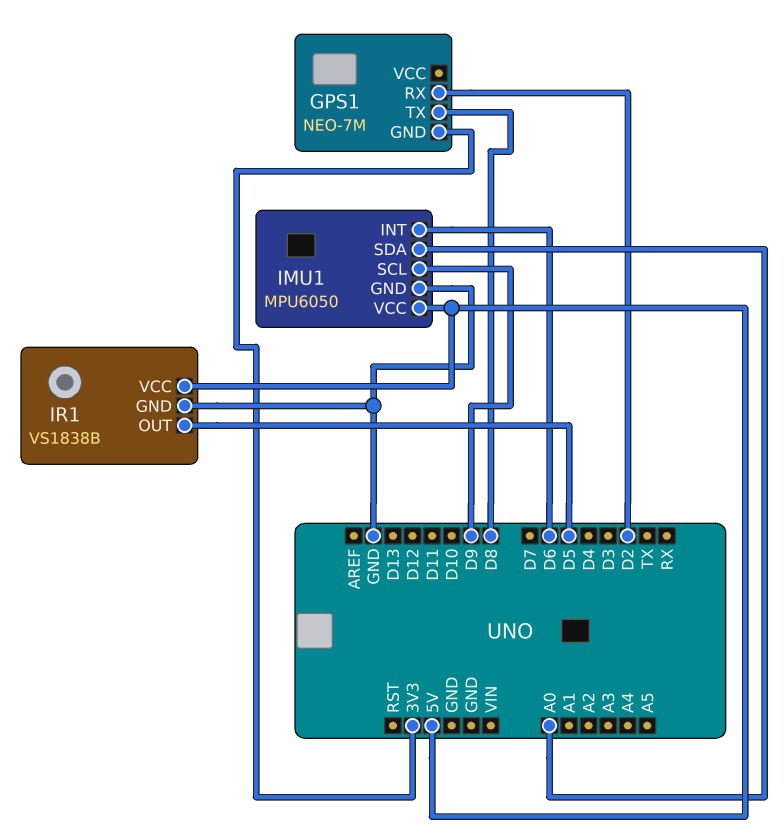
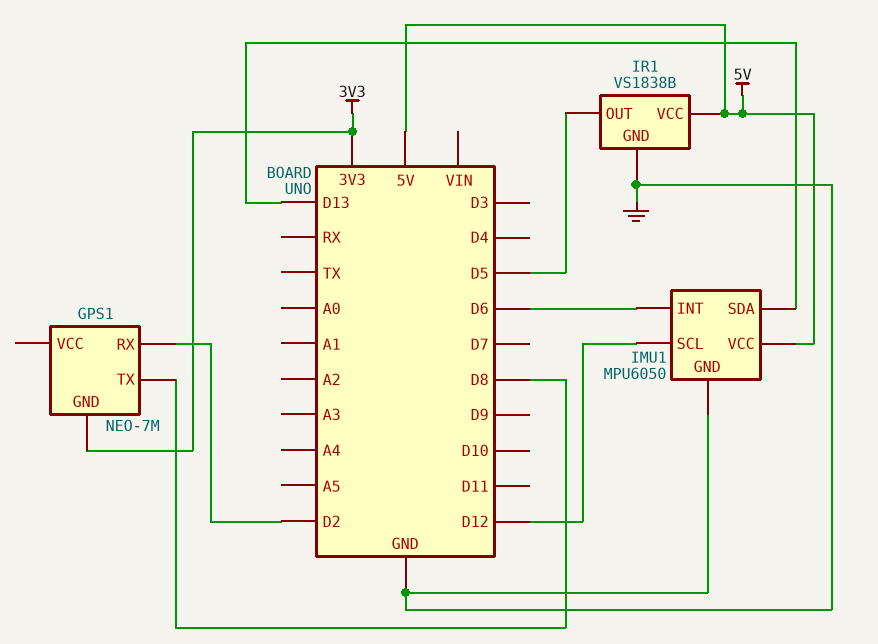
IMU1 pin SCL: D9 -> D12
IMU1 pin SDA: A0 -> D13

